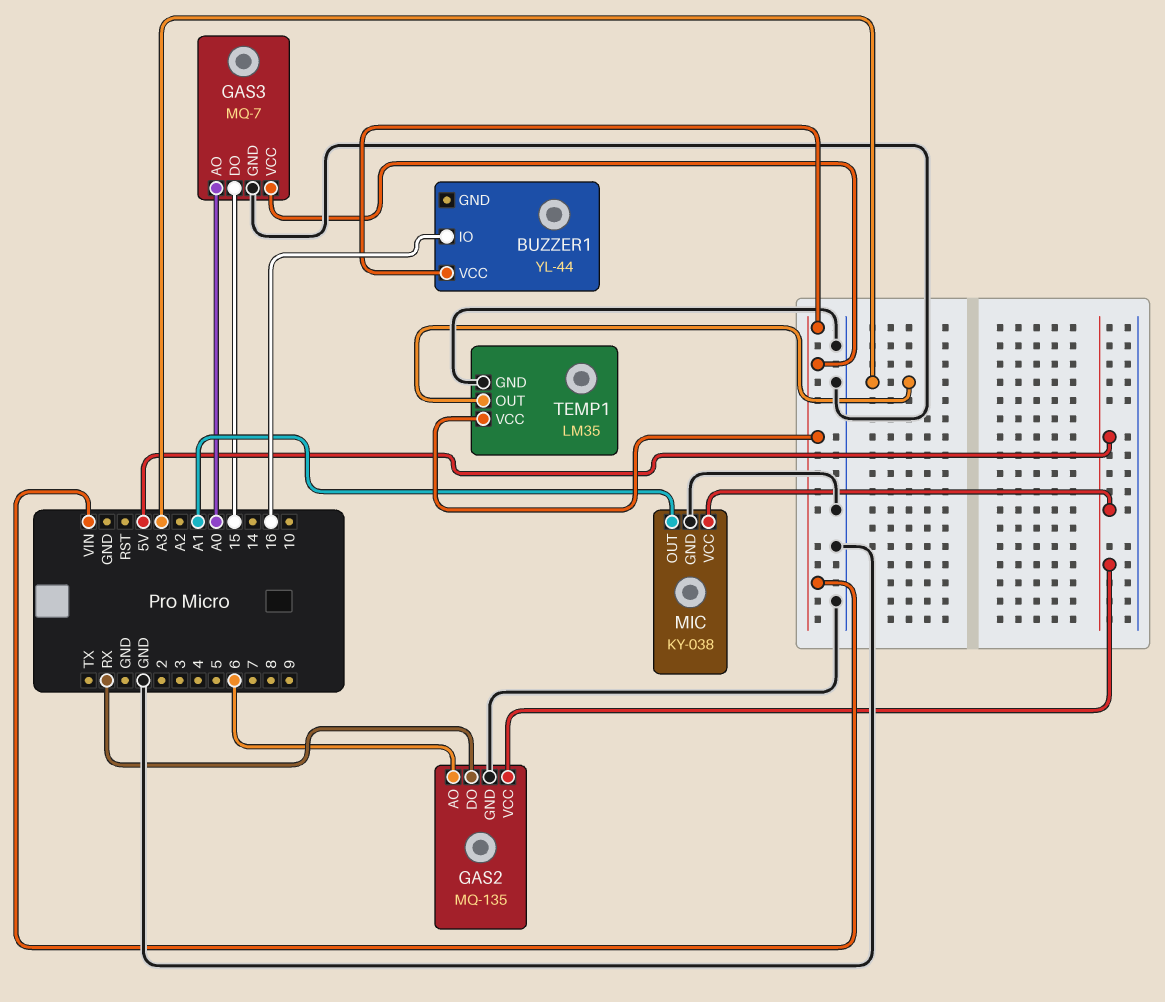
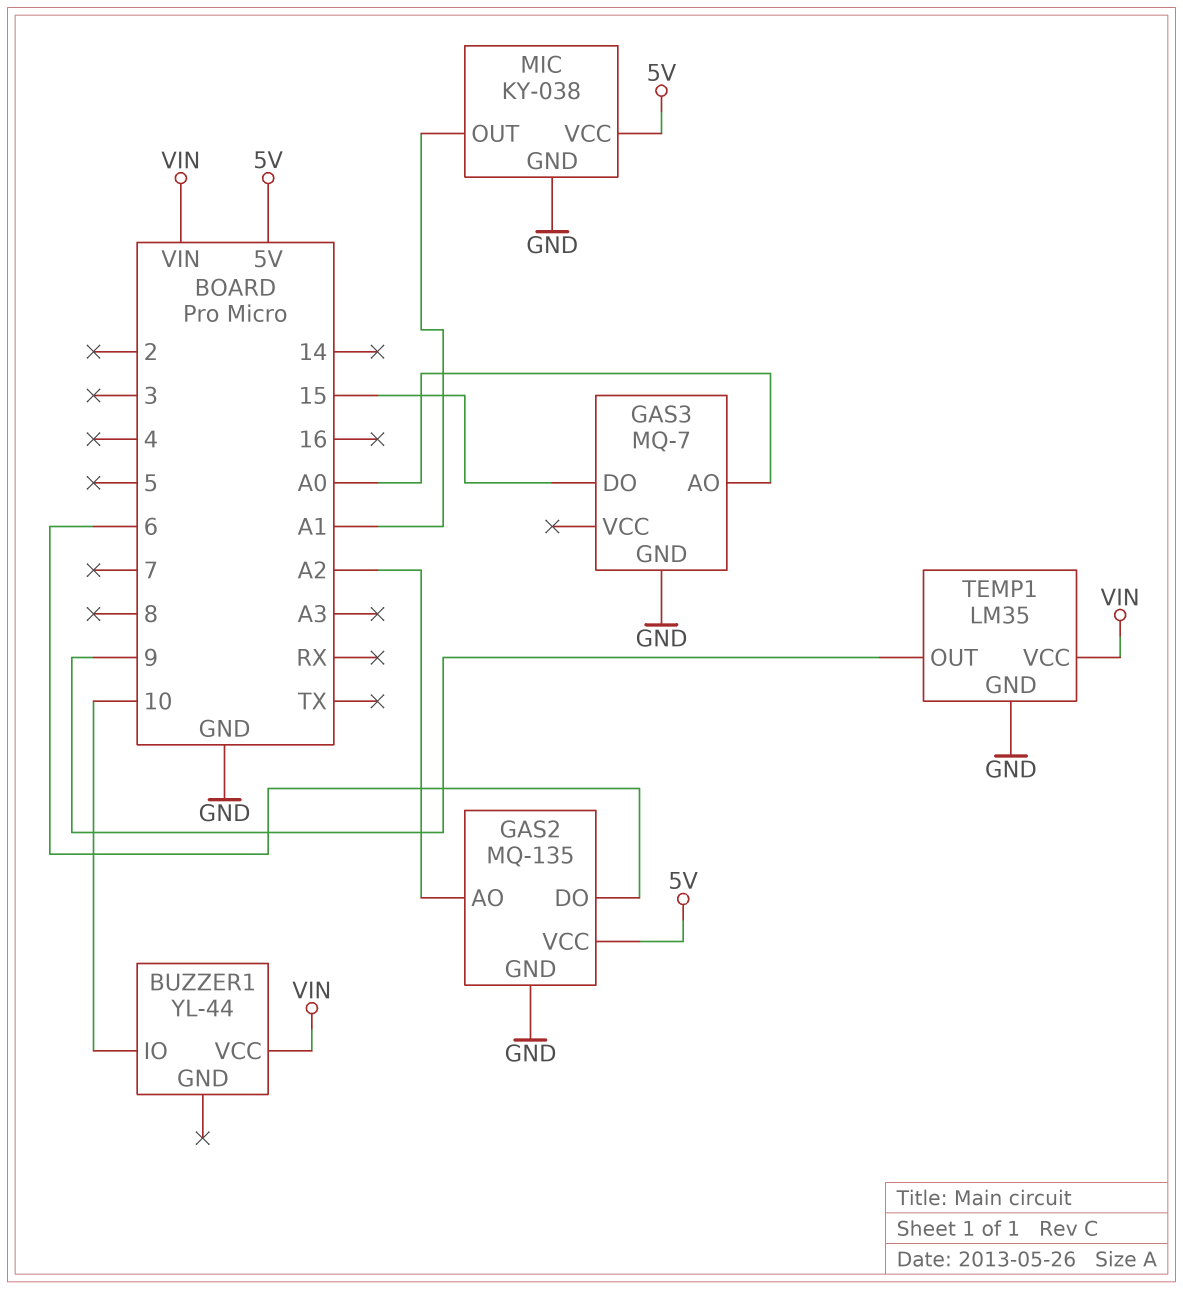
BUZZER1 pin IO: 16 -> 10
GAS2 pin AO: 6 -> A2
GAS2 pin DO: RX -> 6
GAS3 pin VCC: VIN -> none
TEMP1 pin OUT: A3 -> 9

